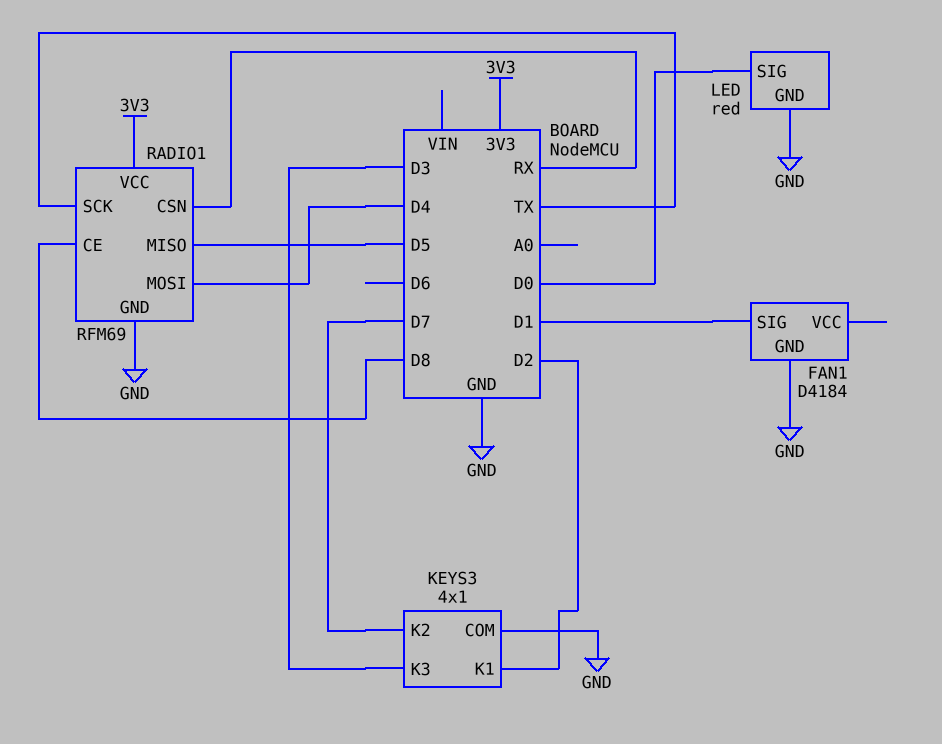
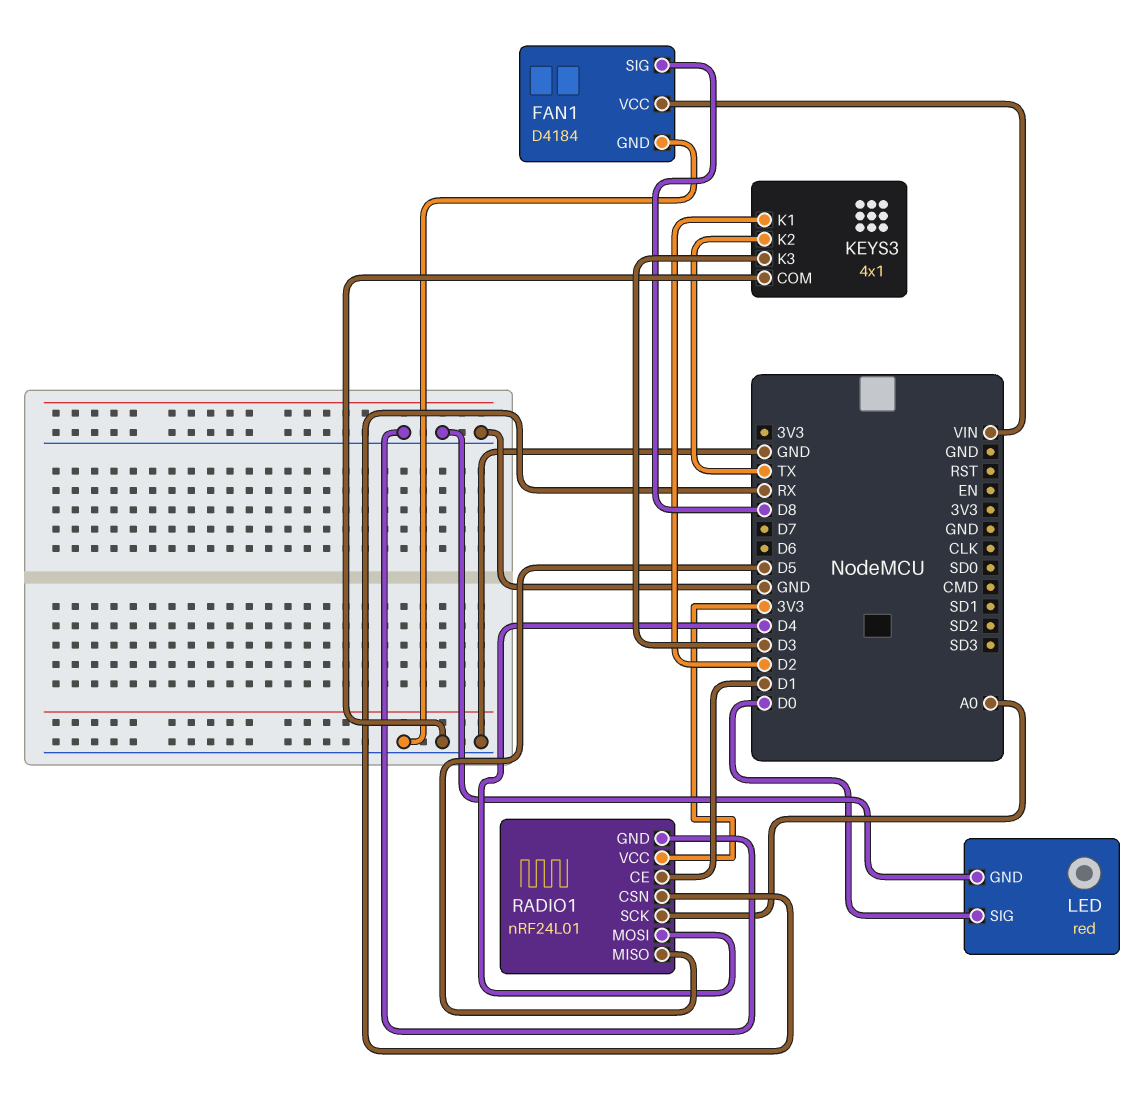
FAN1 pin SIG: D1 -> D8
FAN1 pin VCC: none -> VIN
KEYS3 pin K2: D7 -> TX
RADIO1: RFM69 -> nRF24L01
RADIO1 pin CE: D8 -> D1
RADIO1 pin SCK: TX -> A0

